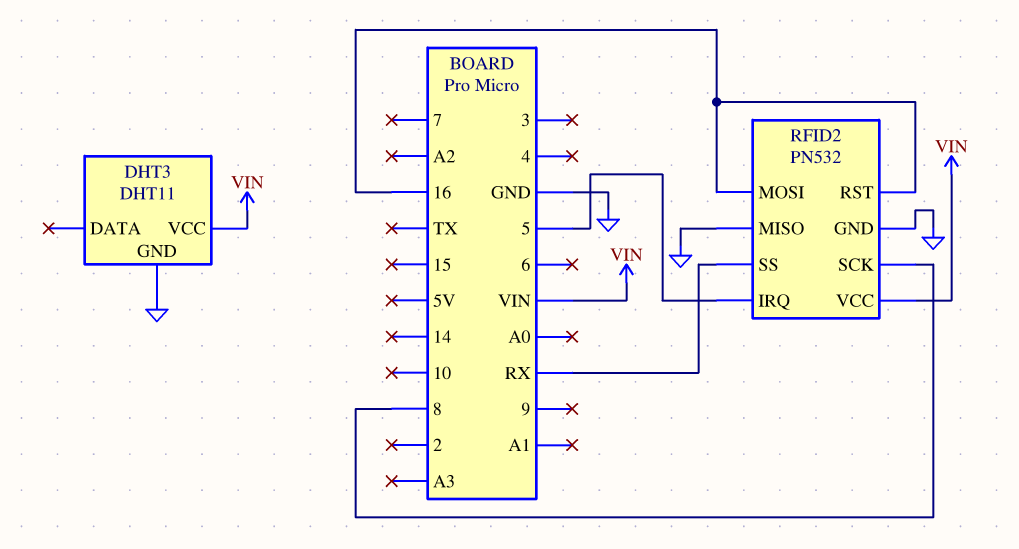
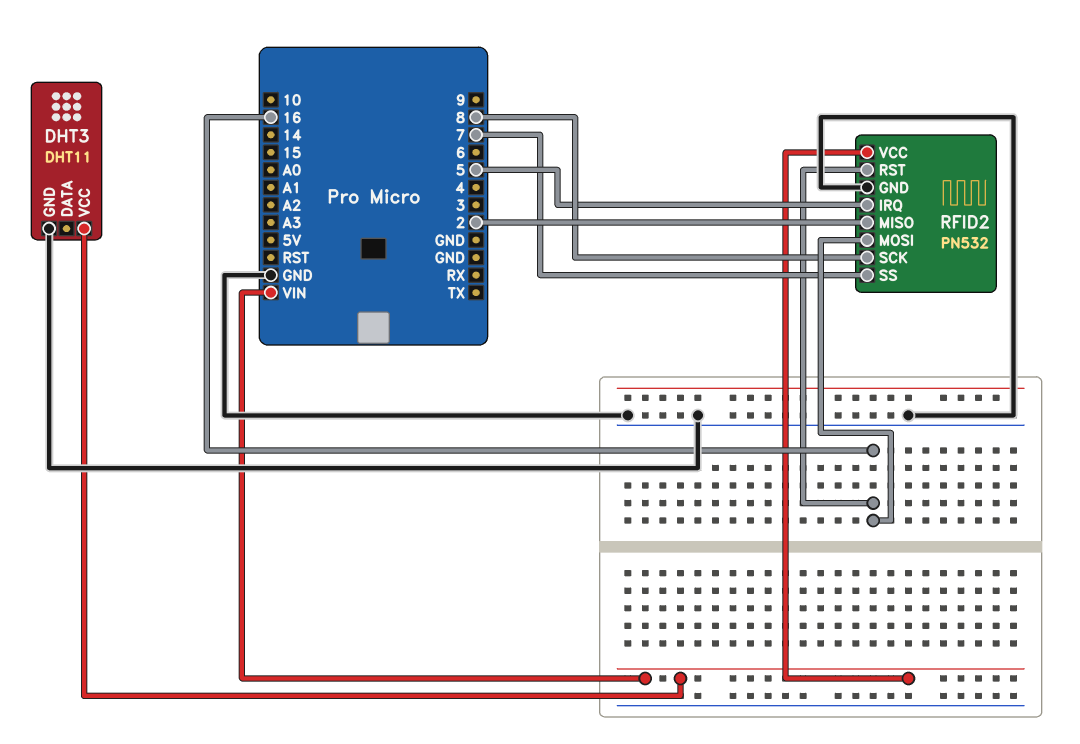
RFID2 pin MISO: GND -> 2
RFID2 pin SS: RX -> 7

